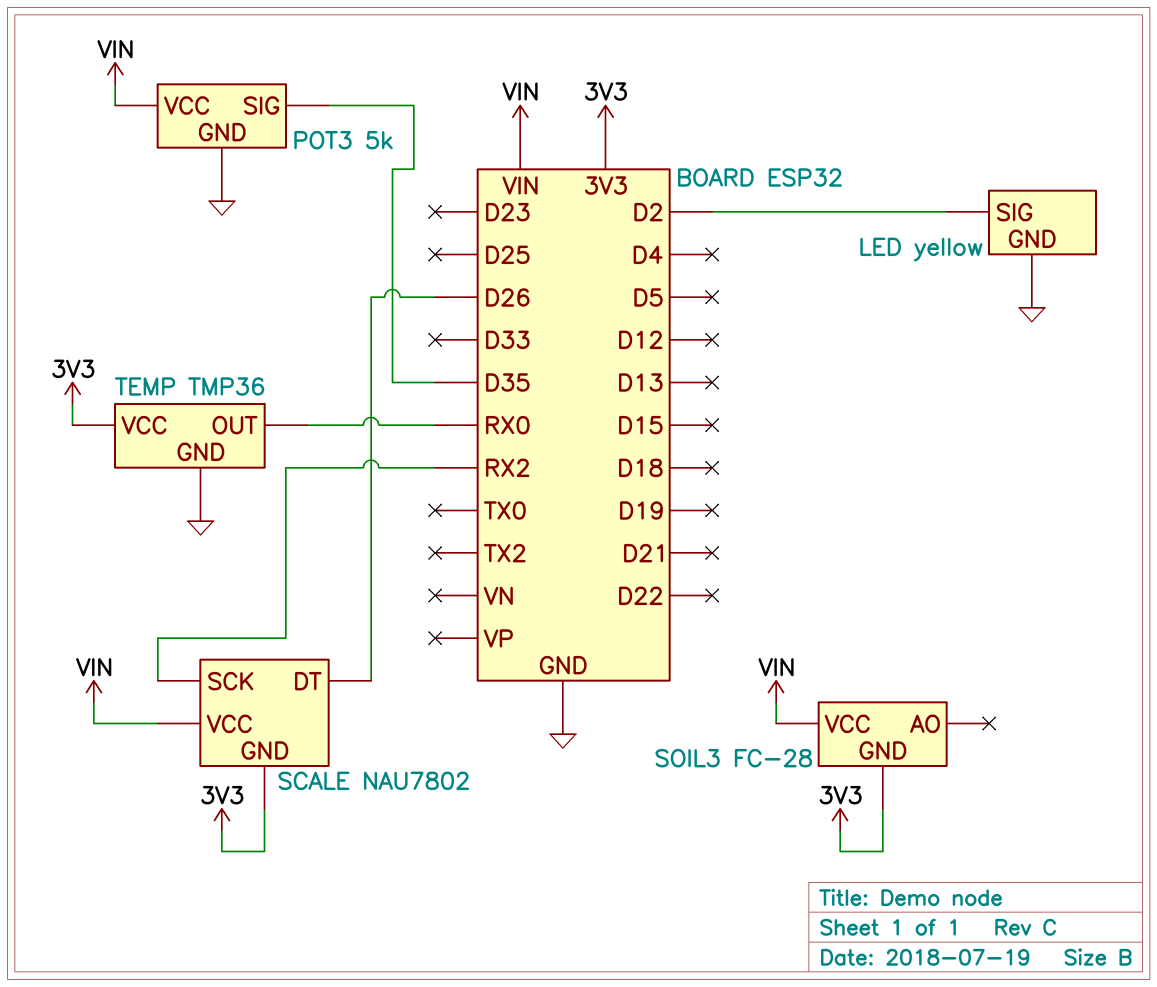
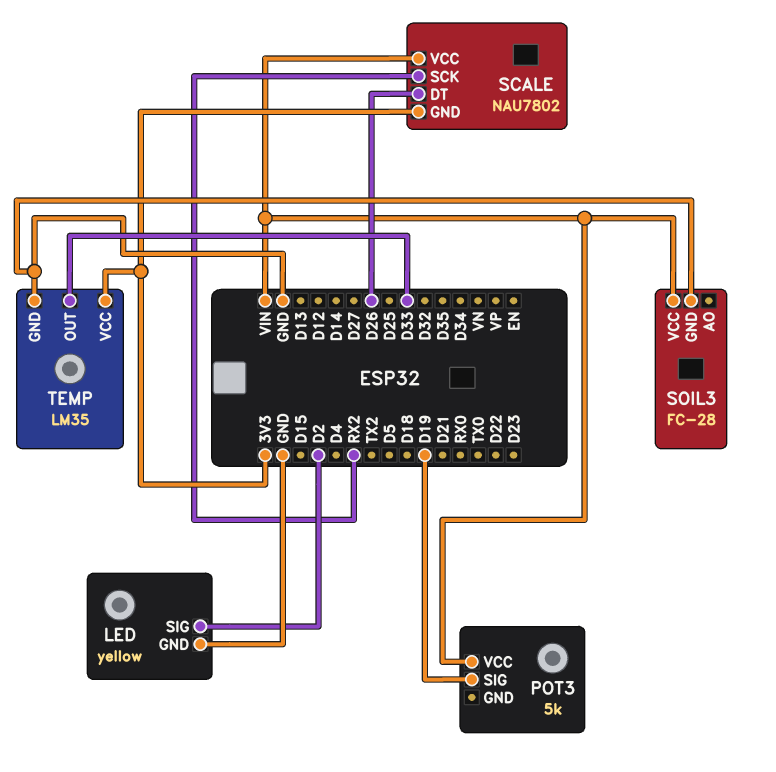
POT3 pin GND: GND -> none
POT3 pin SIG: D35 -> D19
SOIL3 pin GND: 3V3 -> GND
TEMP: TMP36 -> LM35
TEMP pin OUT: RX0 -> D33

